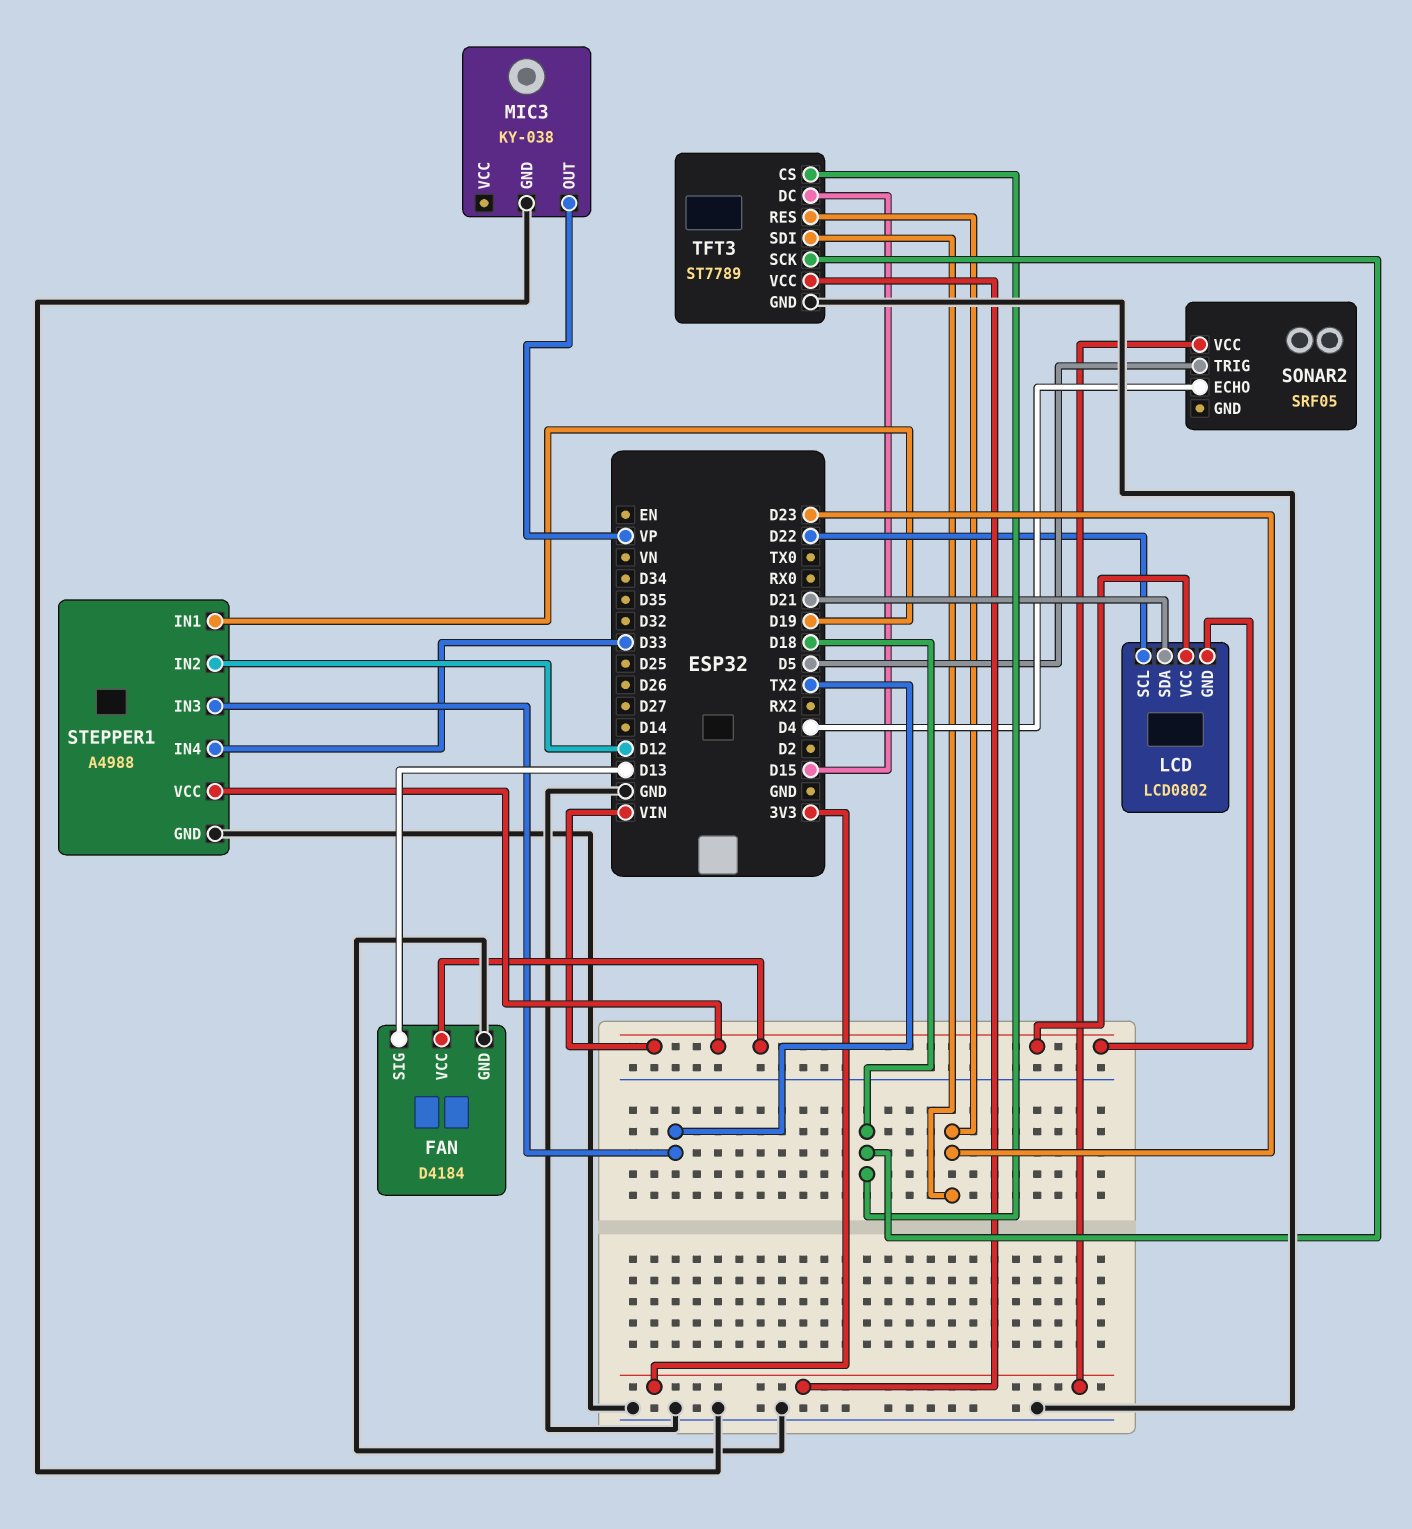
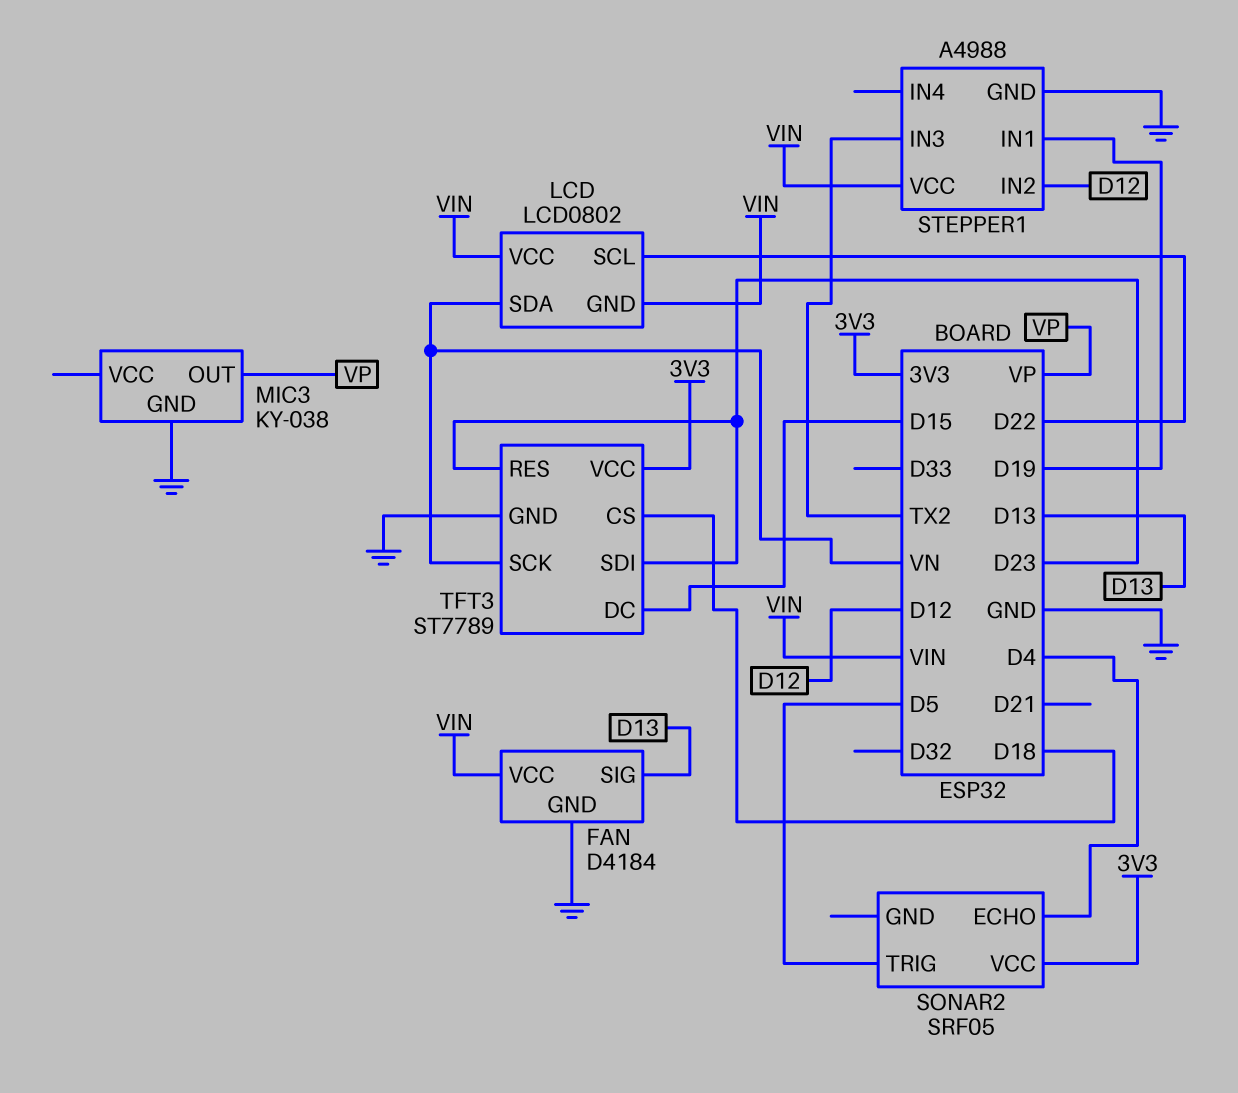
LCD pin SDA: D21 -> VN
STEPPER1 pin IN4: D33 -> none
TFT3 pin SCK: D18 -> VN

